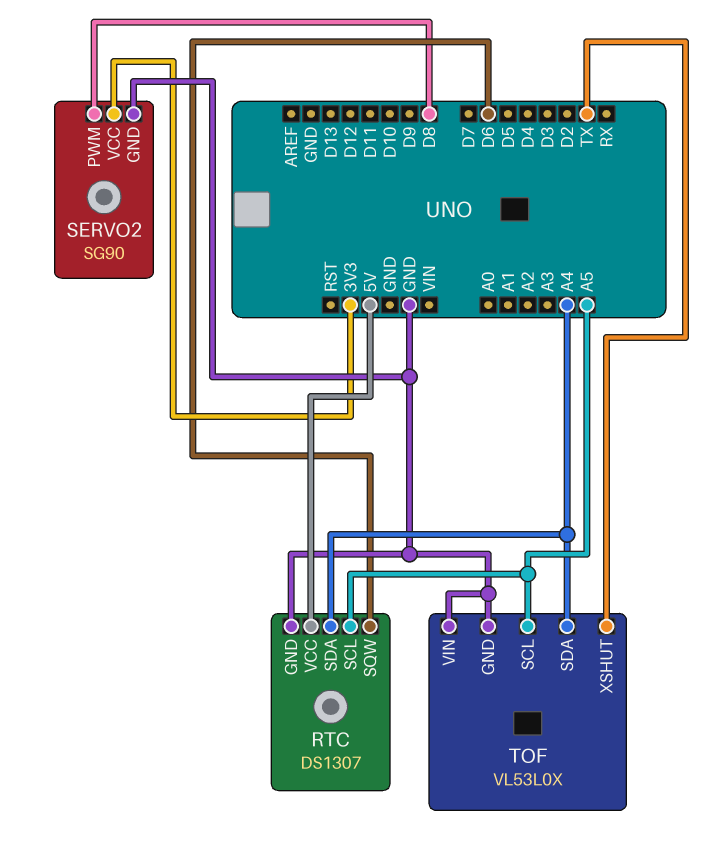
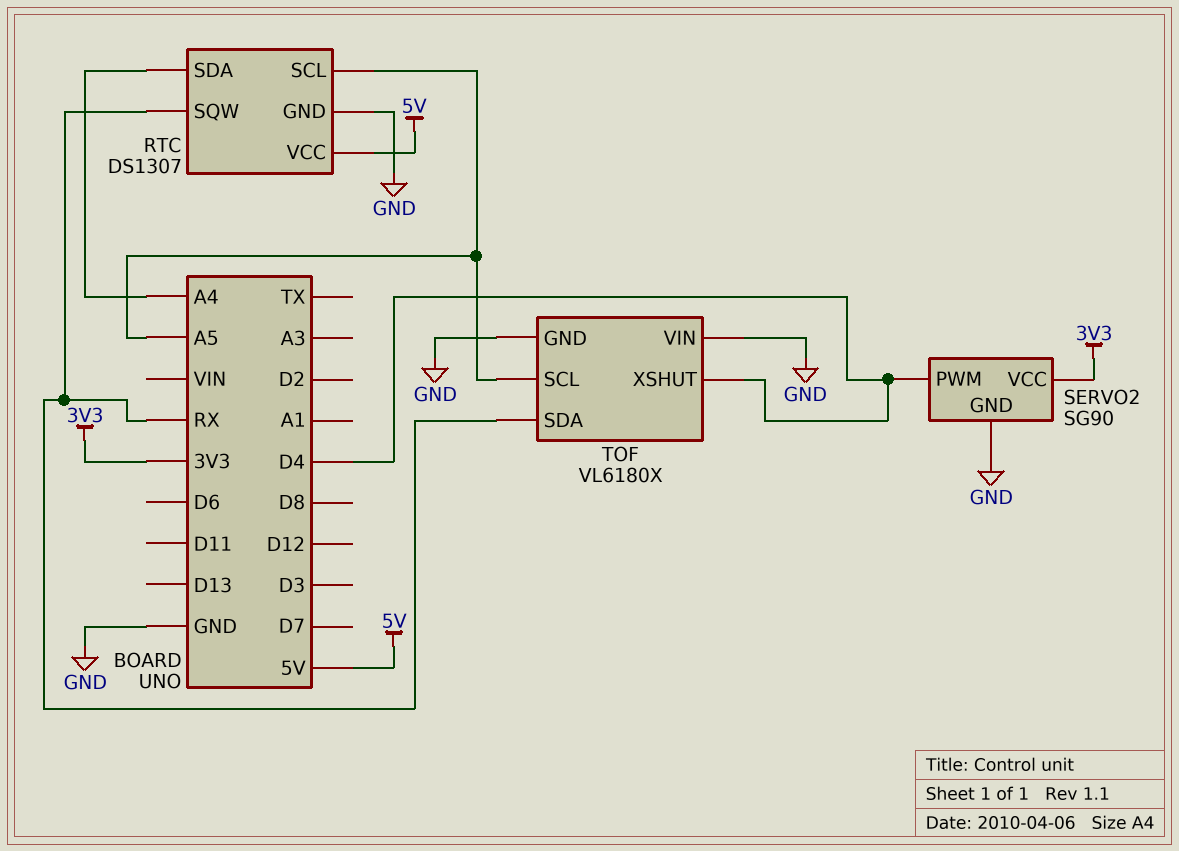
RTC pin SQW: D6 -> RX
SERVO2 pin PWM: D8 -> D4
TOF: VL53L0X -> VL6180X
TOF pin SDA: A4 -> RX
TOF pin XSHUT: TX -> D4

